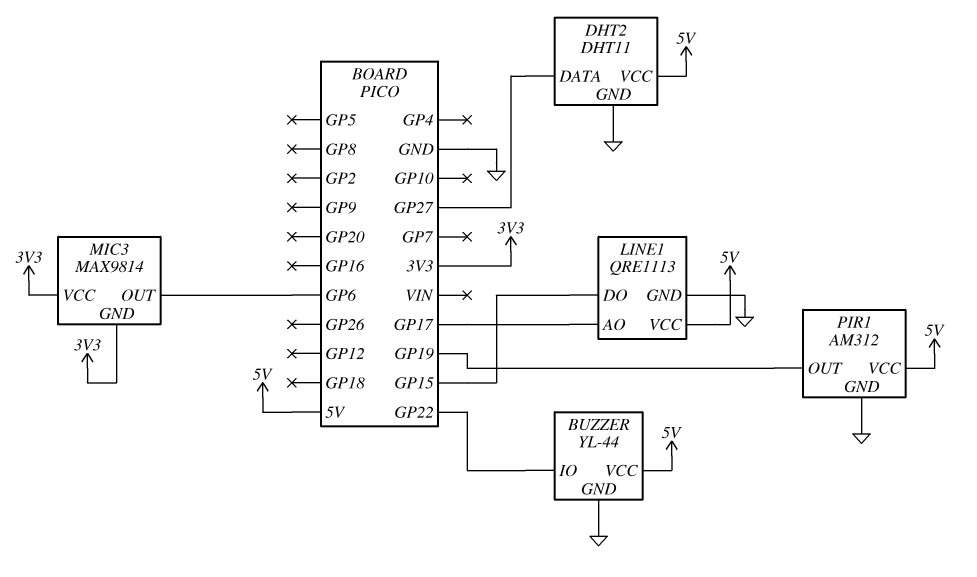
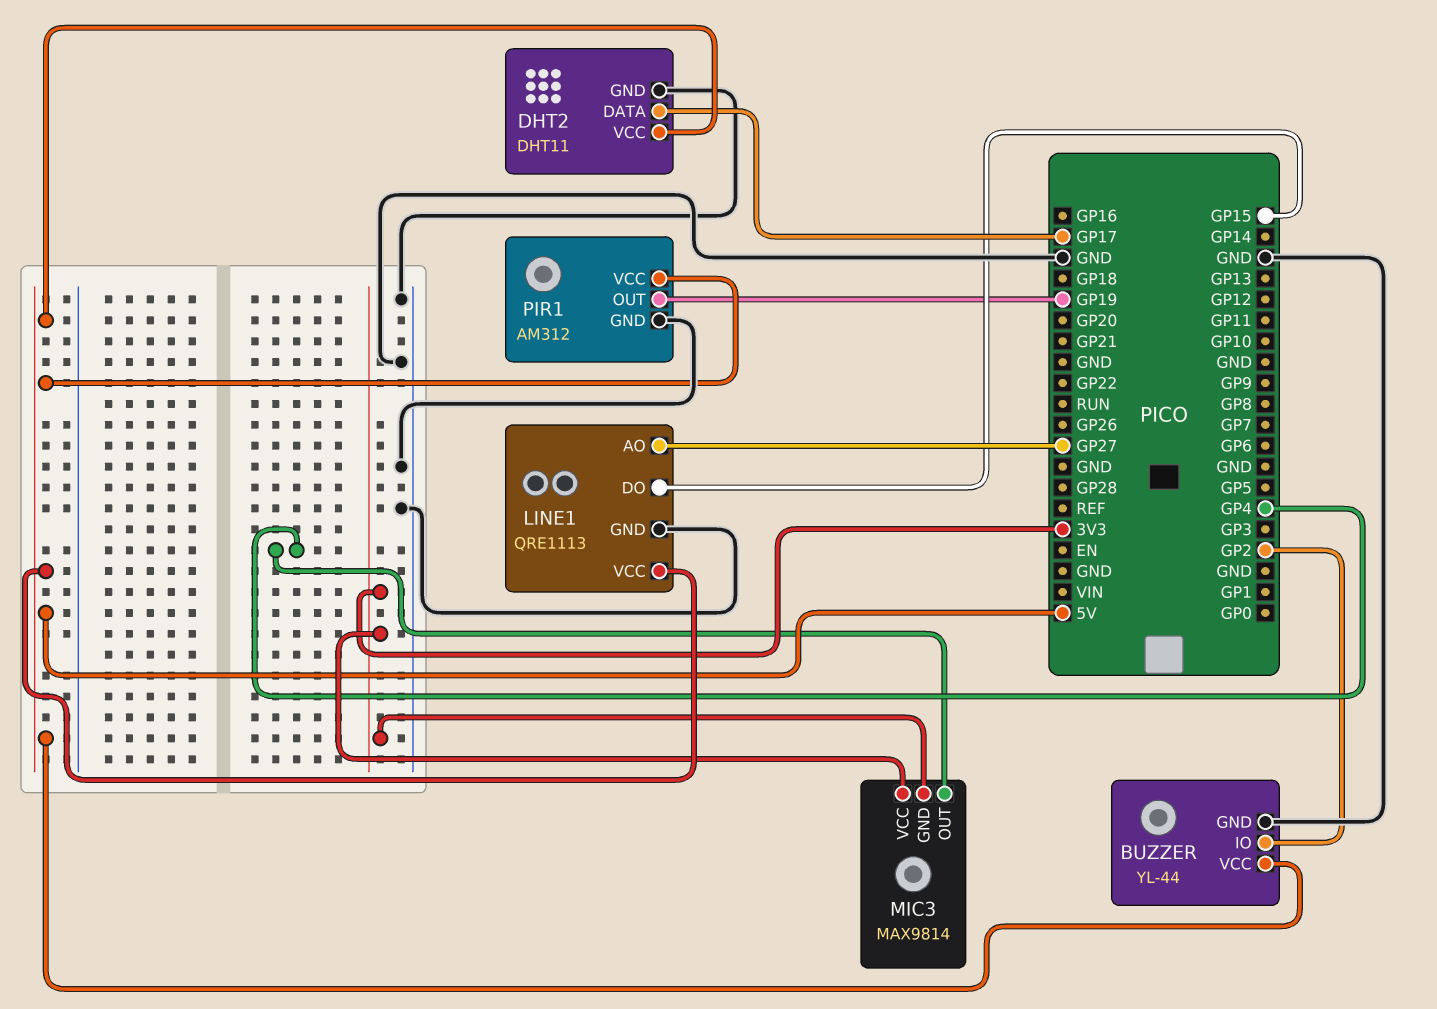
BUZZER pin IO: GP22 -> GP2
DHT2 pin DATA: GP27 -> GP17
LINE1 pin AO: GP17 -> GP27
MIC3 pin OUT: GP6 -> GP4

